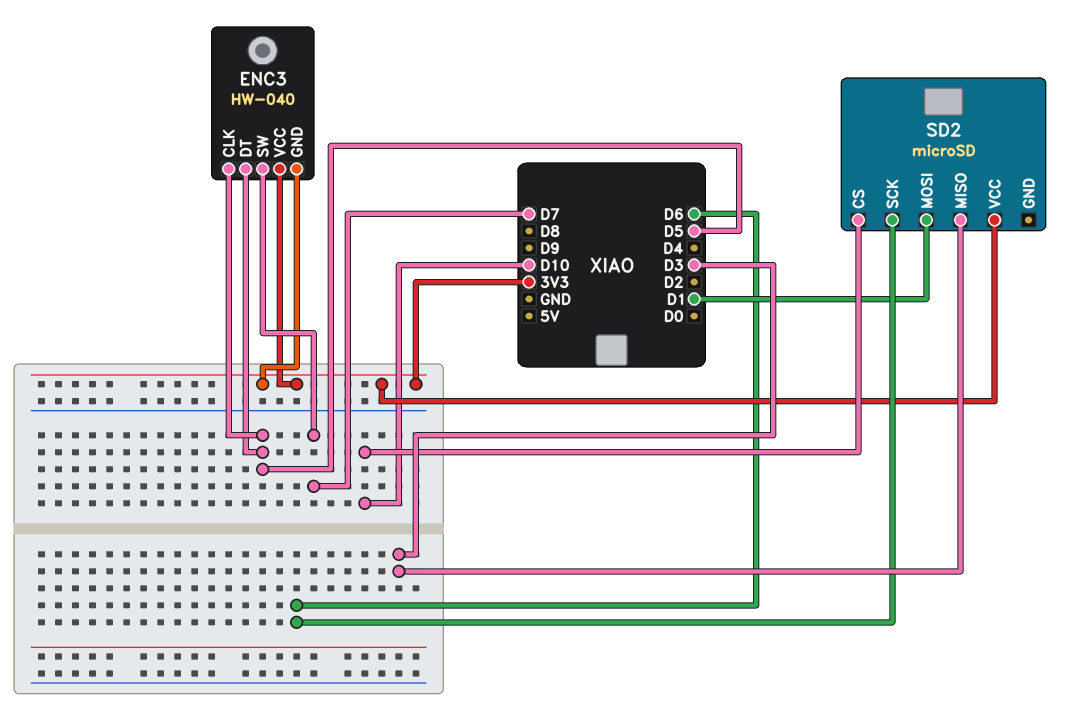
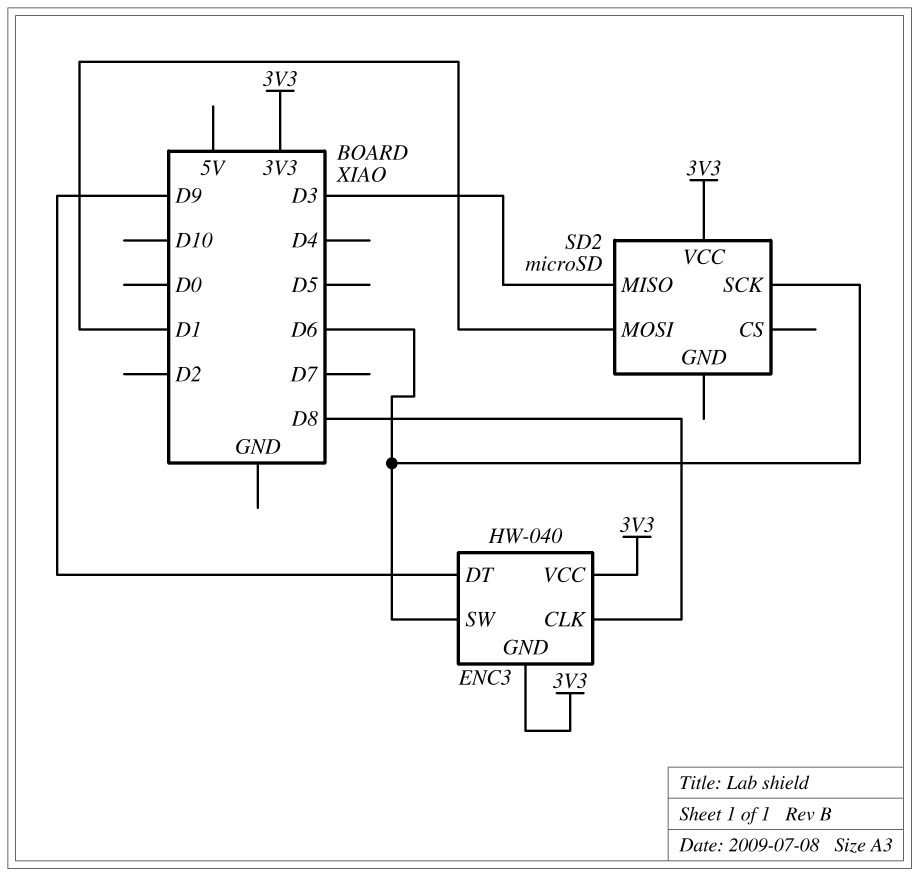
ENC3 pin CLK: D5 -> D8
ENC3 pin DT: D5 -> D9
ENC3 pin SW: D7 -> D6
SD2 pin CS: D10 -> none

